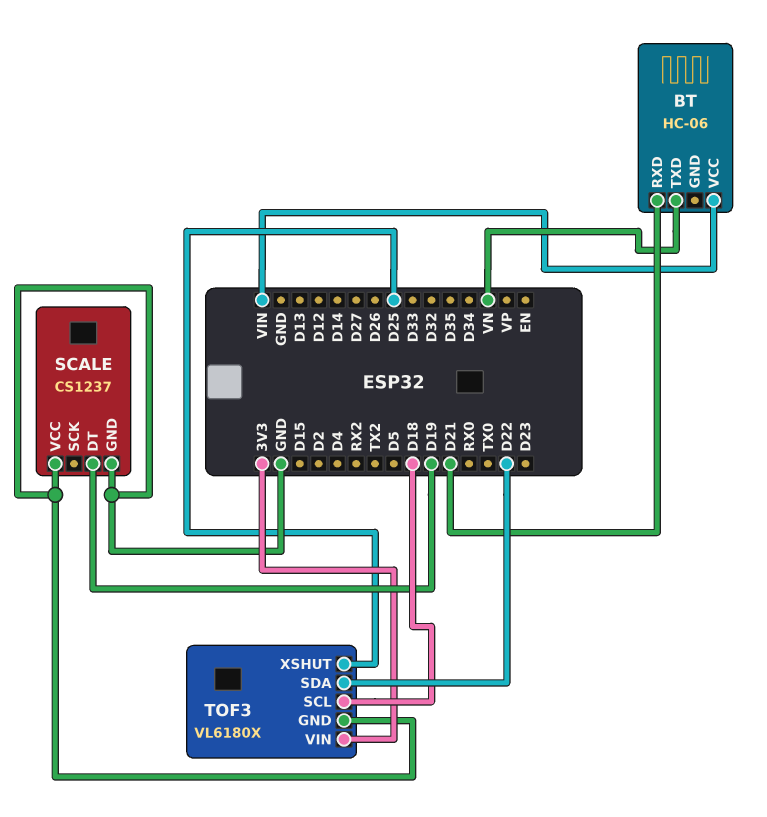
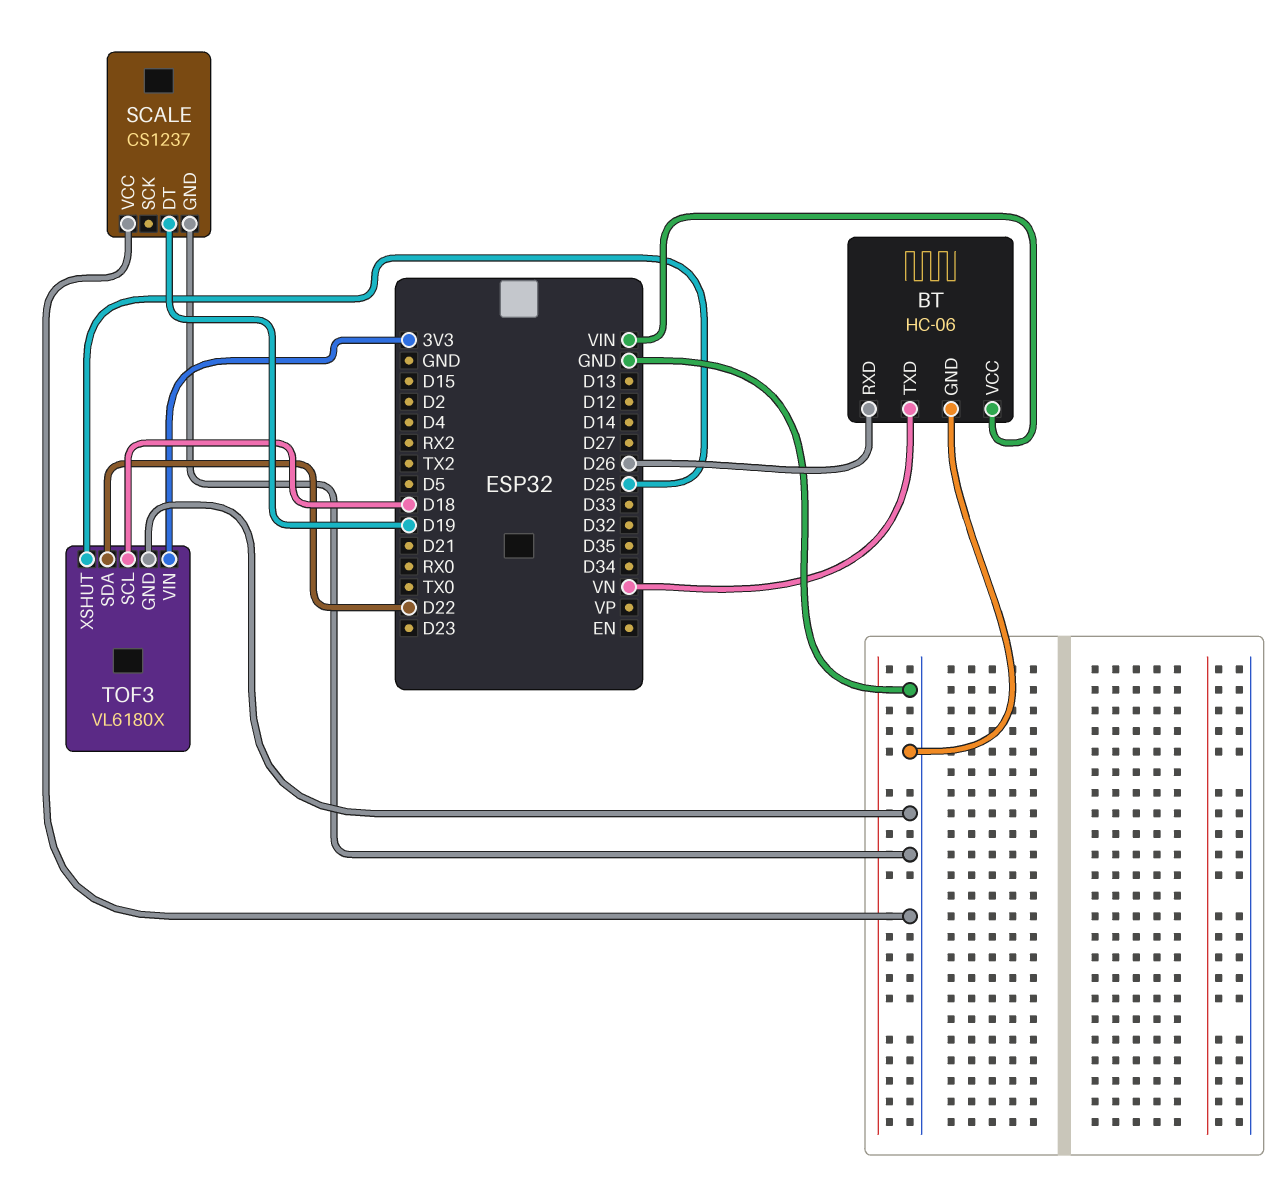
BT pin GND: none -> GND
BT pin RXD: D21 -> D26

